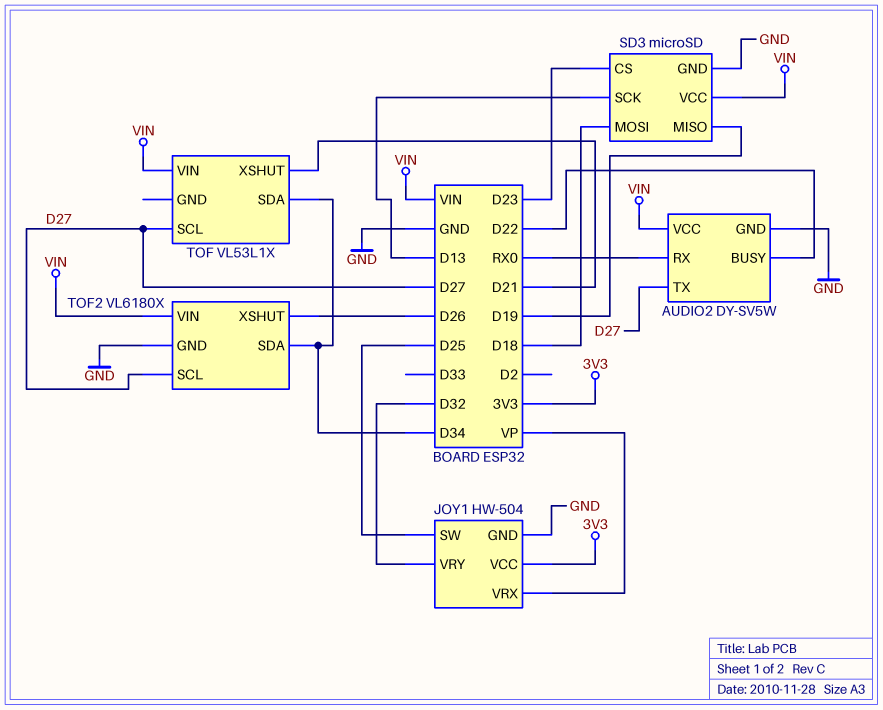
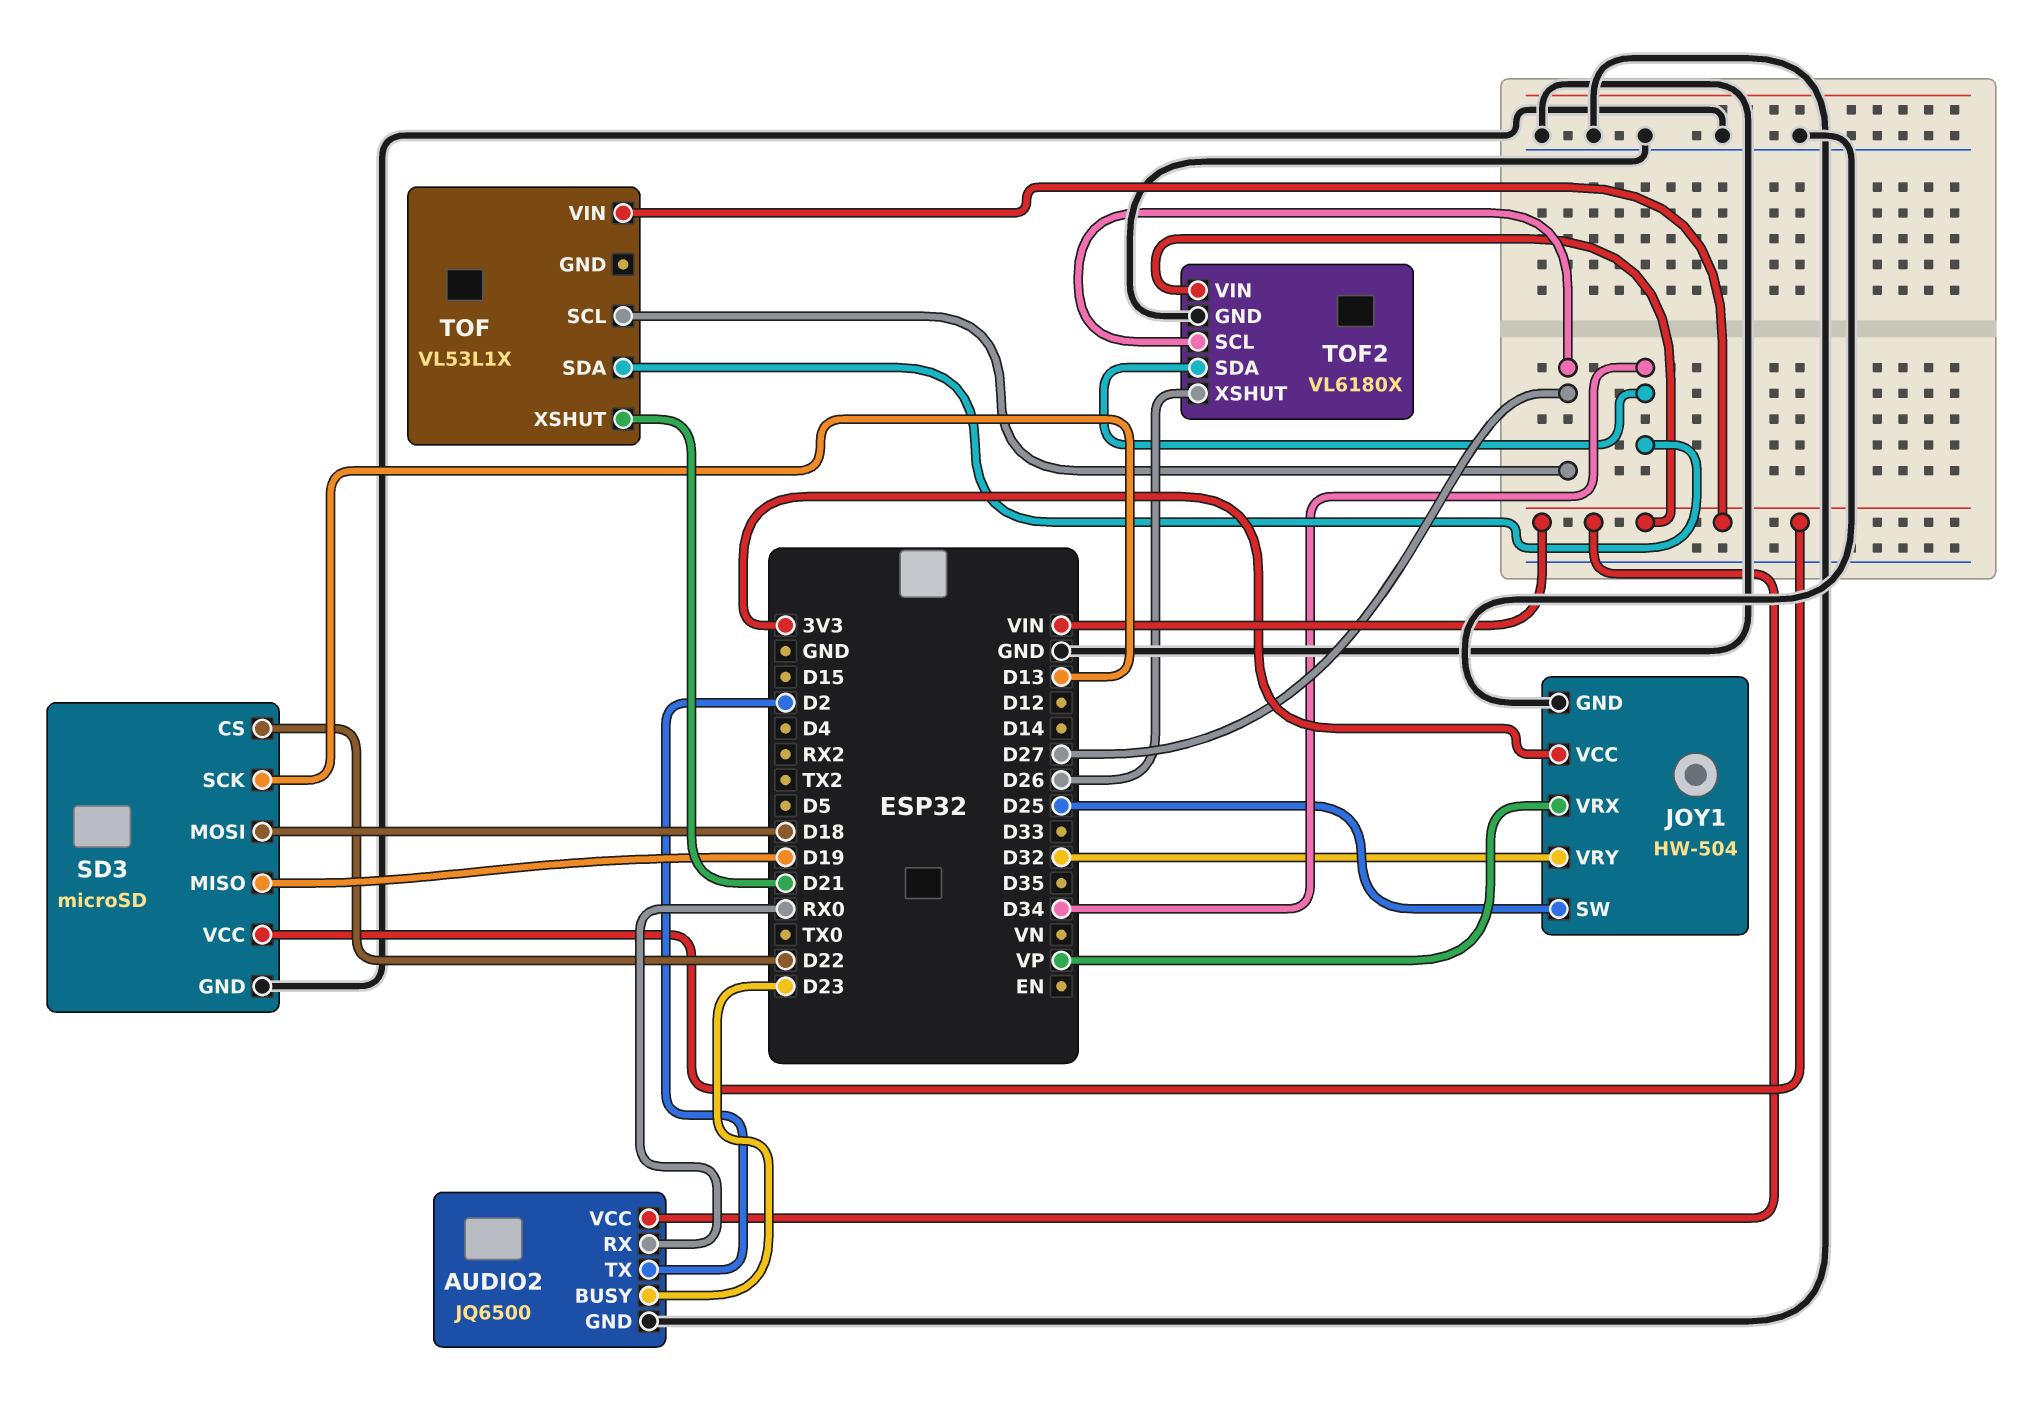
AUDIO2: DY-SV5W -> JQ6500
AUDIO2 pin BUSY: D22 -> D23
AUDIO2 pin TX: D27 -> D2
SD3 pin CS: D23 -> D22

